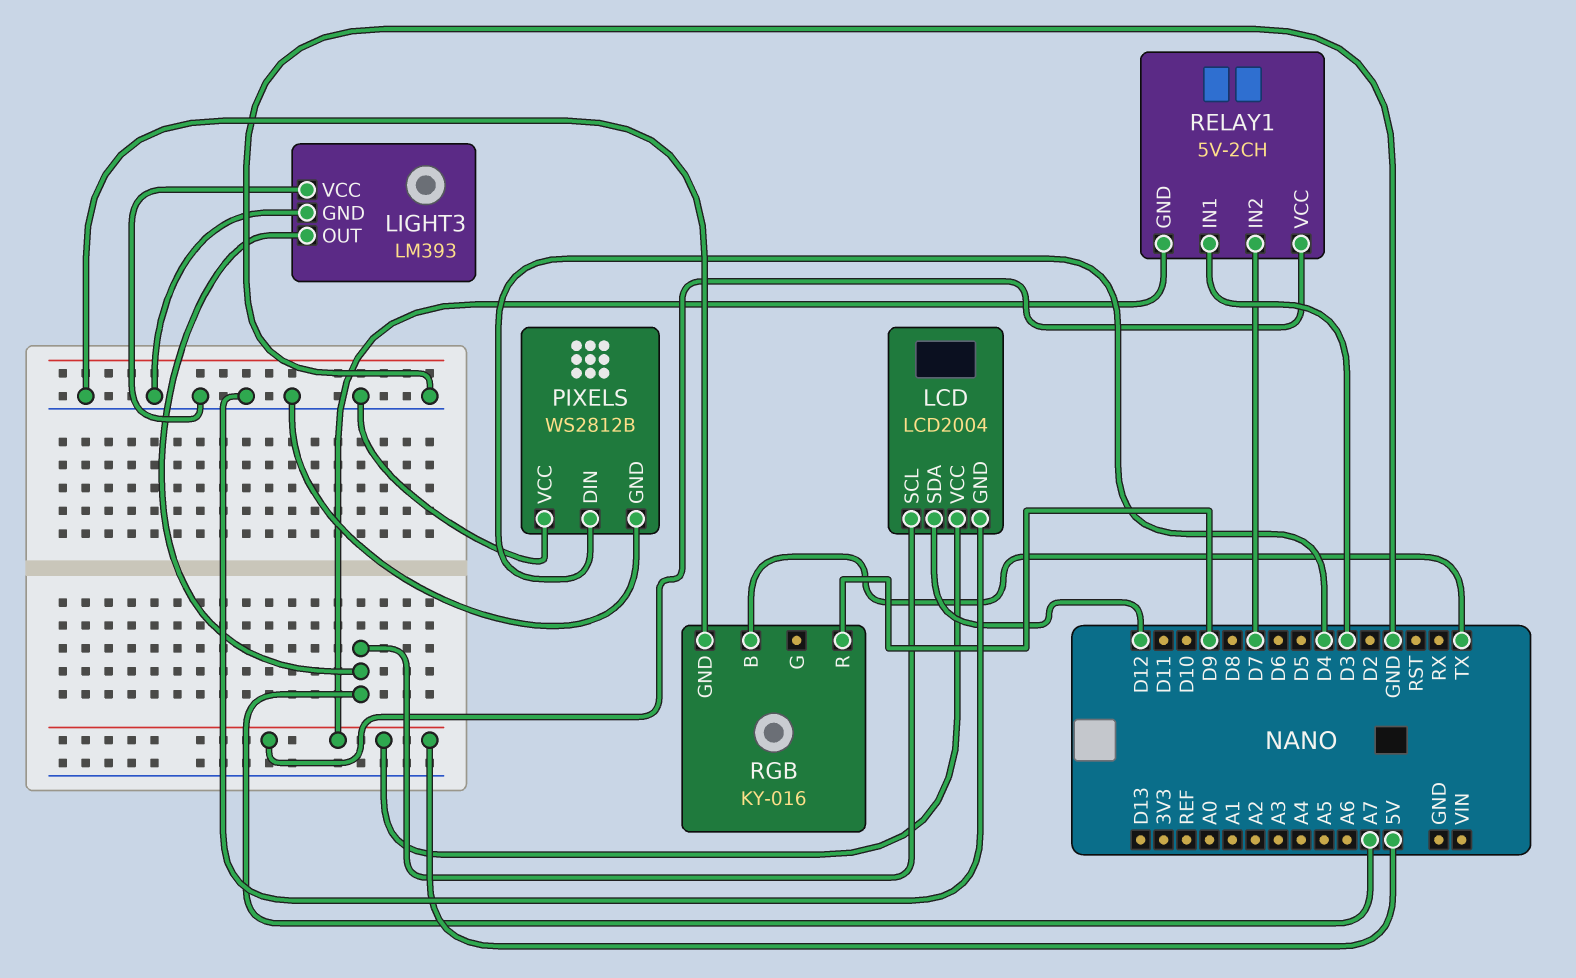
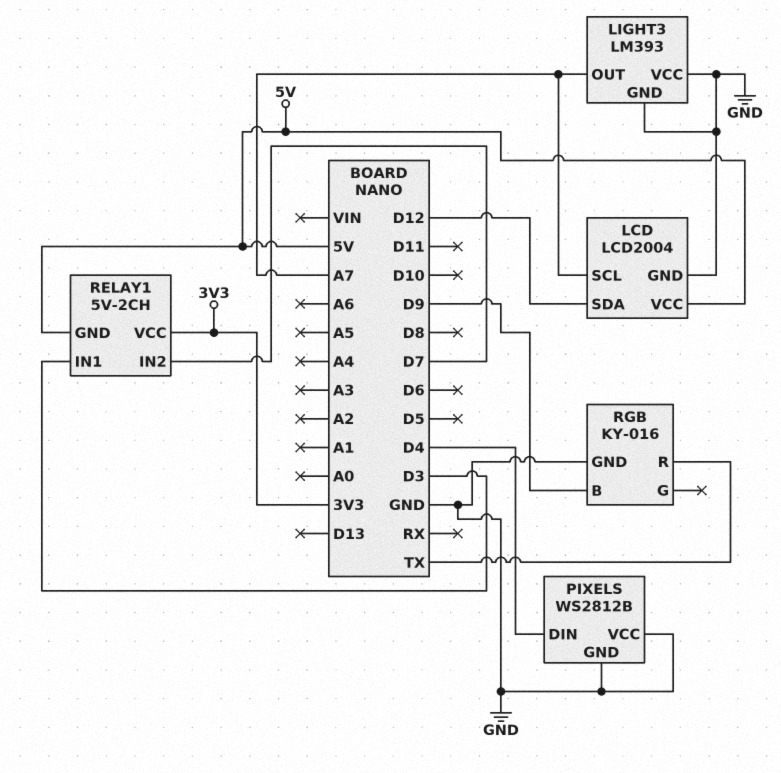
RELAY1 pin VCC: 5V -> 3V3
RGB pin B: TX -> D9
RGB pin R: D9 -> TX

